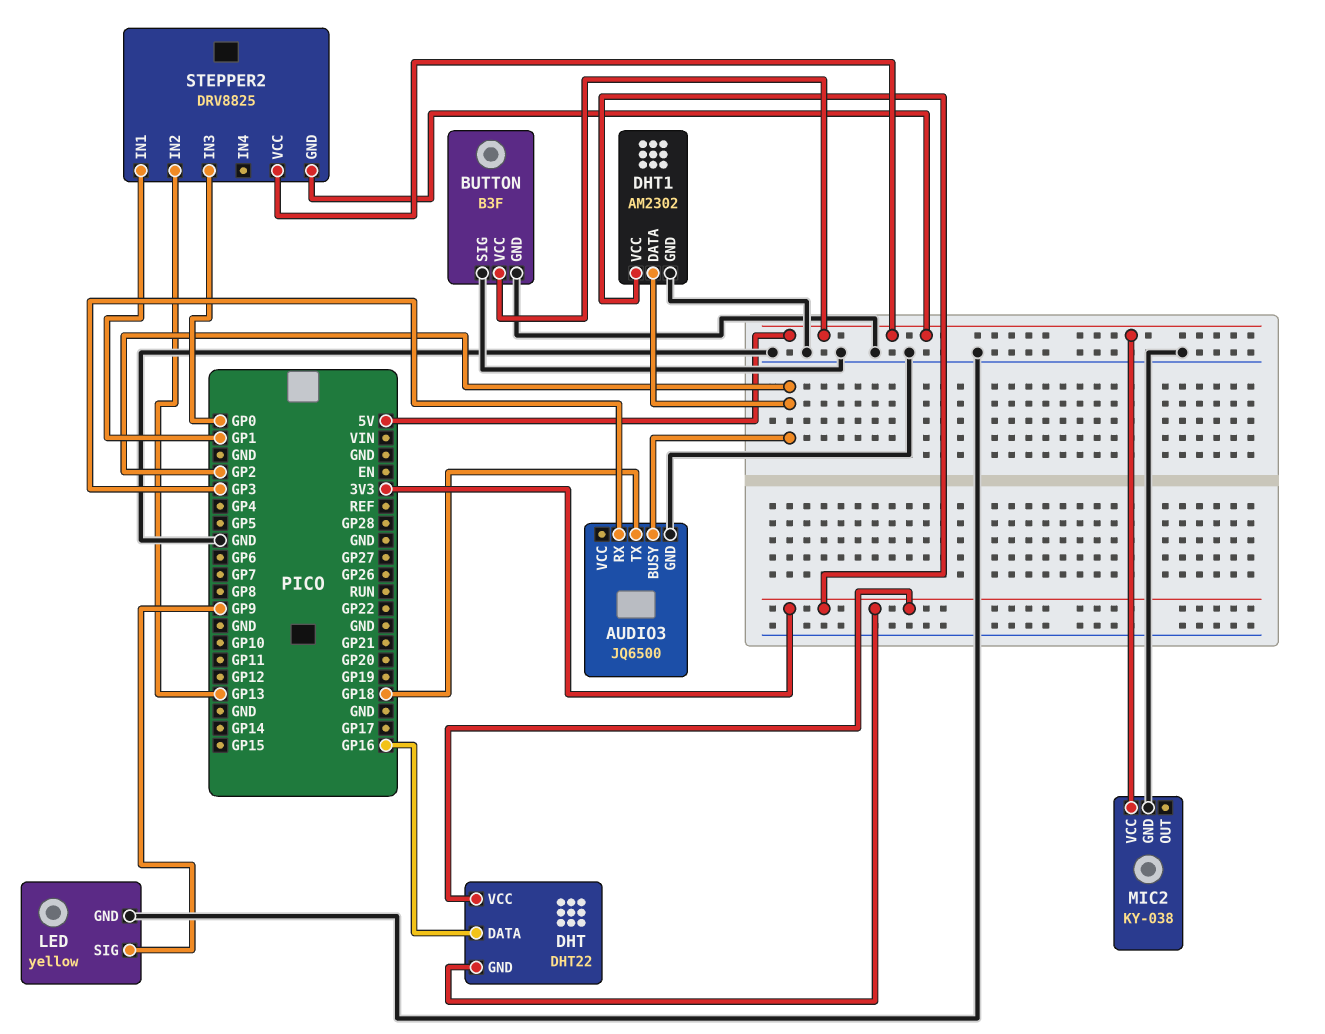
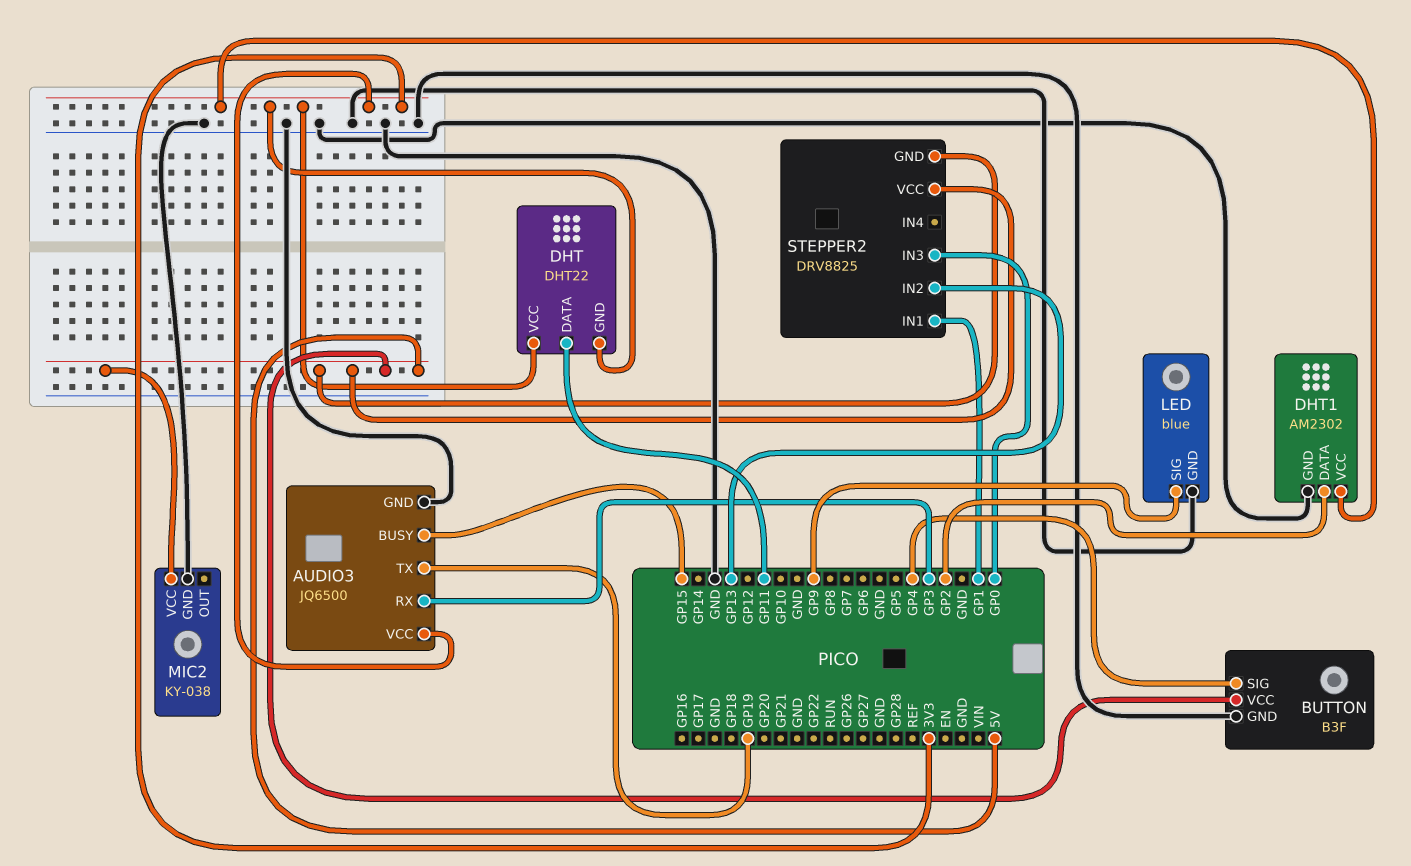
AUDIO3 pin BUSY: GP2 -> GP15
AUDIO3 pin TX: GP18 -> GP19
AUDIO3 pin VCC: none -> 3V3
BUTTON pin SIG: GND -> GP4
DHT pin DATA: GP16 -> GP11
LED: yellow -> blue

